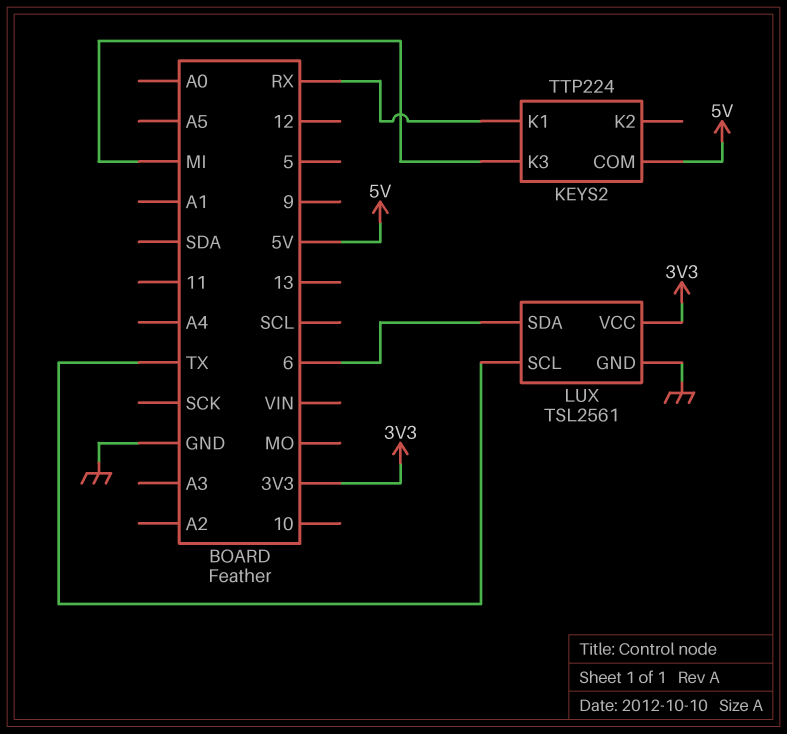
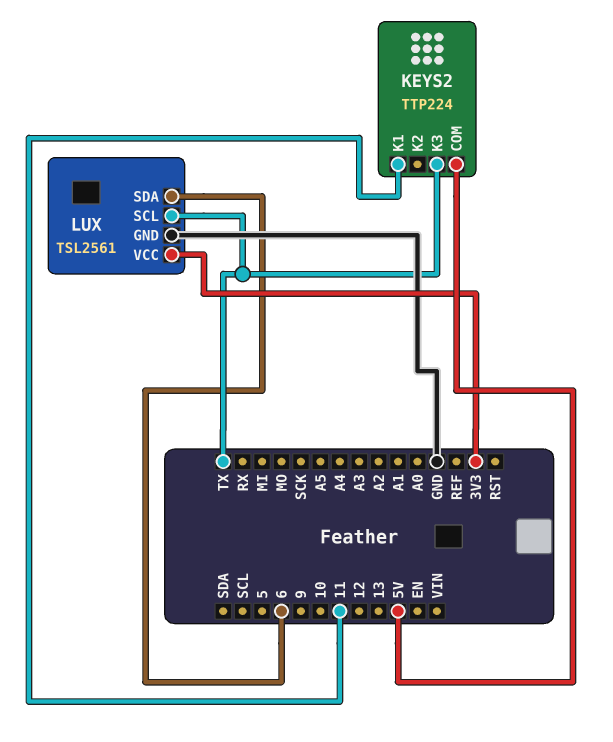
KEYS2 pin K1: RX -> 11
KEYS2 pin K3: MI -> TX

